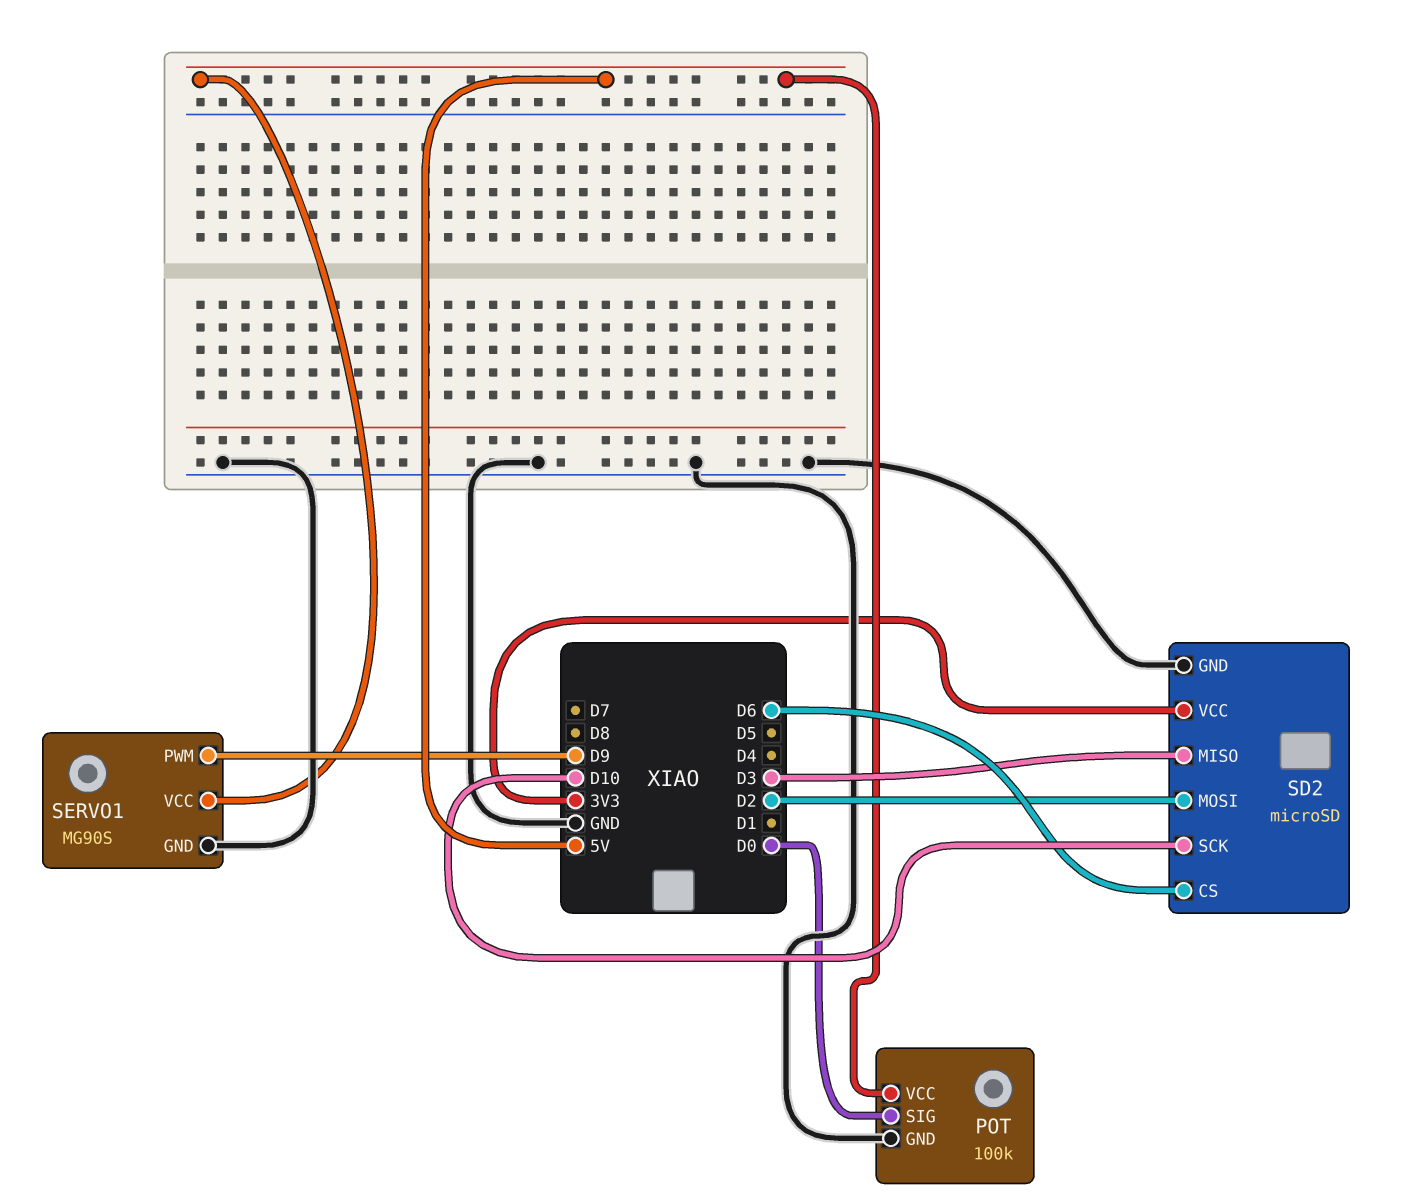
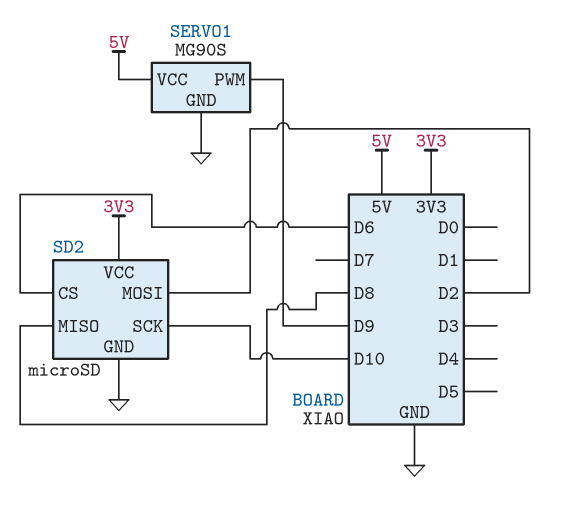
POT: 100k -> none
POT pin GND: GND -> none
POT pin SIG: D0 -> none
POT pin VCC: 5V -> none
SD2 pin MISO: D3 -> D8

